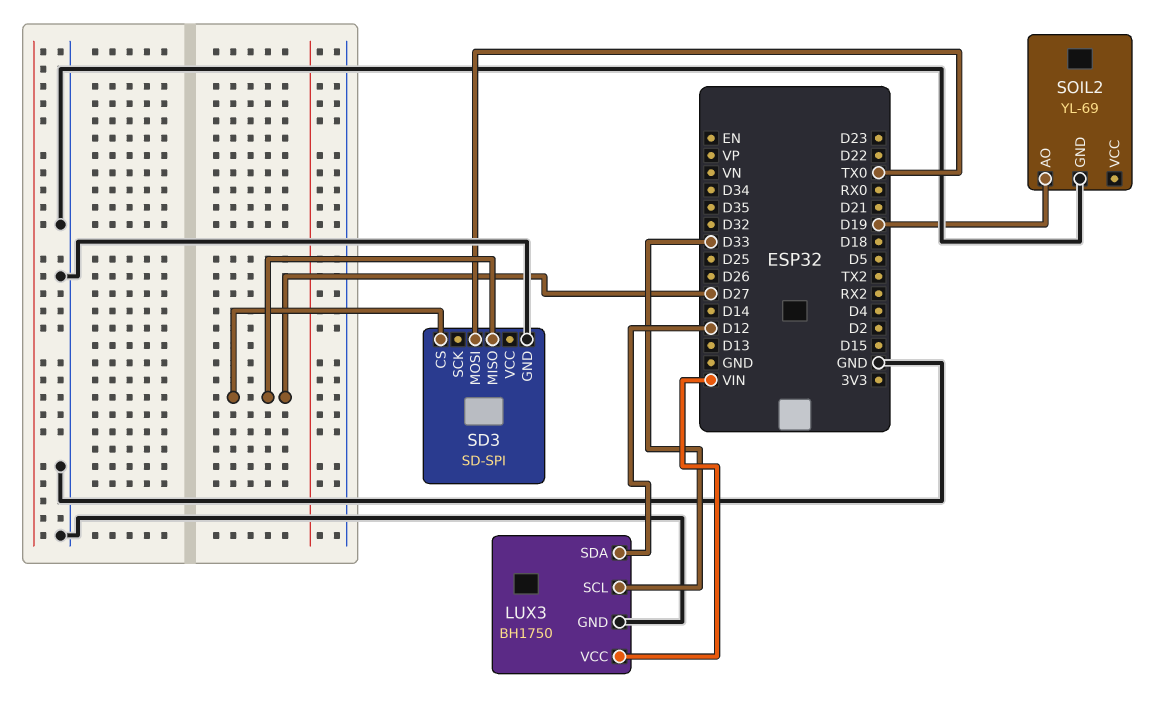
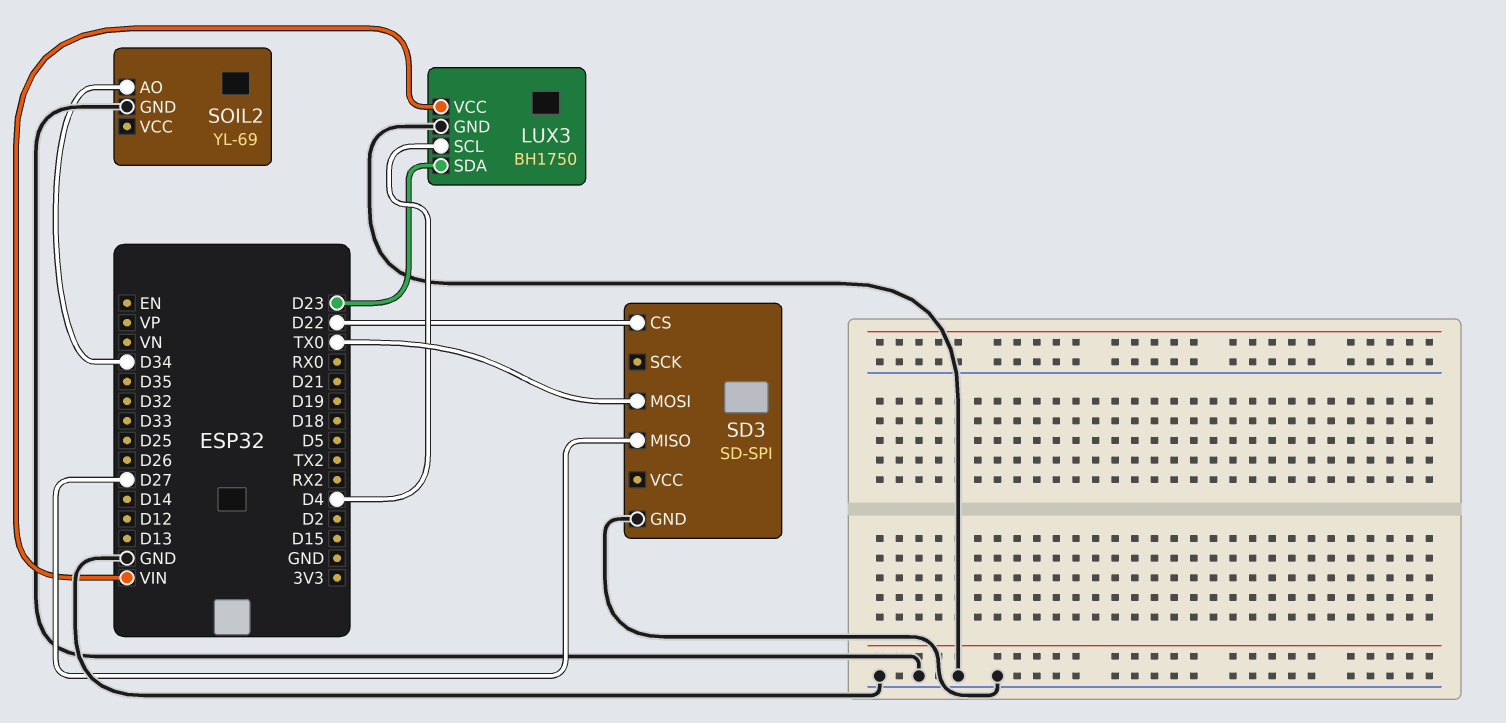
LUX3 pin SCL: D33 -> D4
LUX3 pin SDA: D12 -> D23
SD3 pin CS: D27 -> D22
SOIL2 pin AO: D19 -> D34

